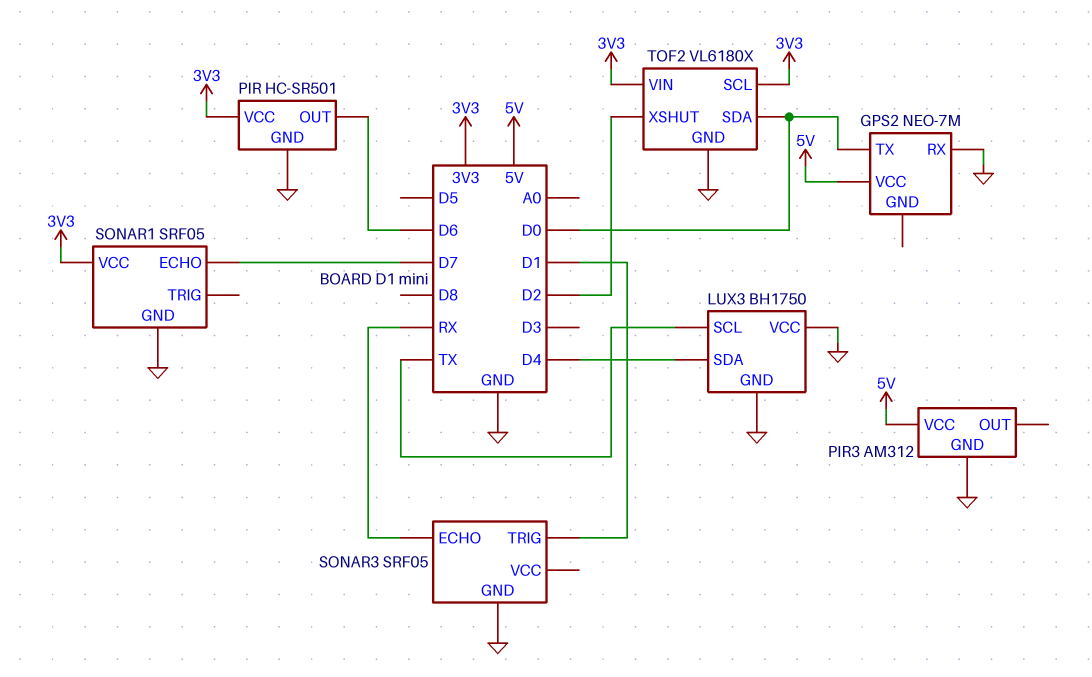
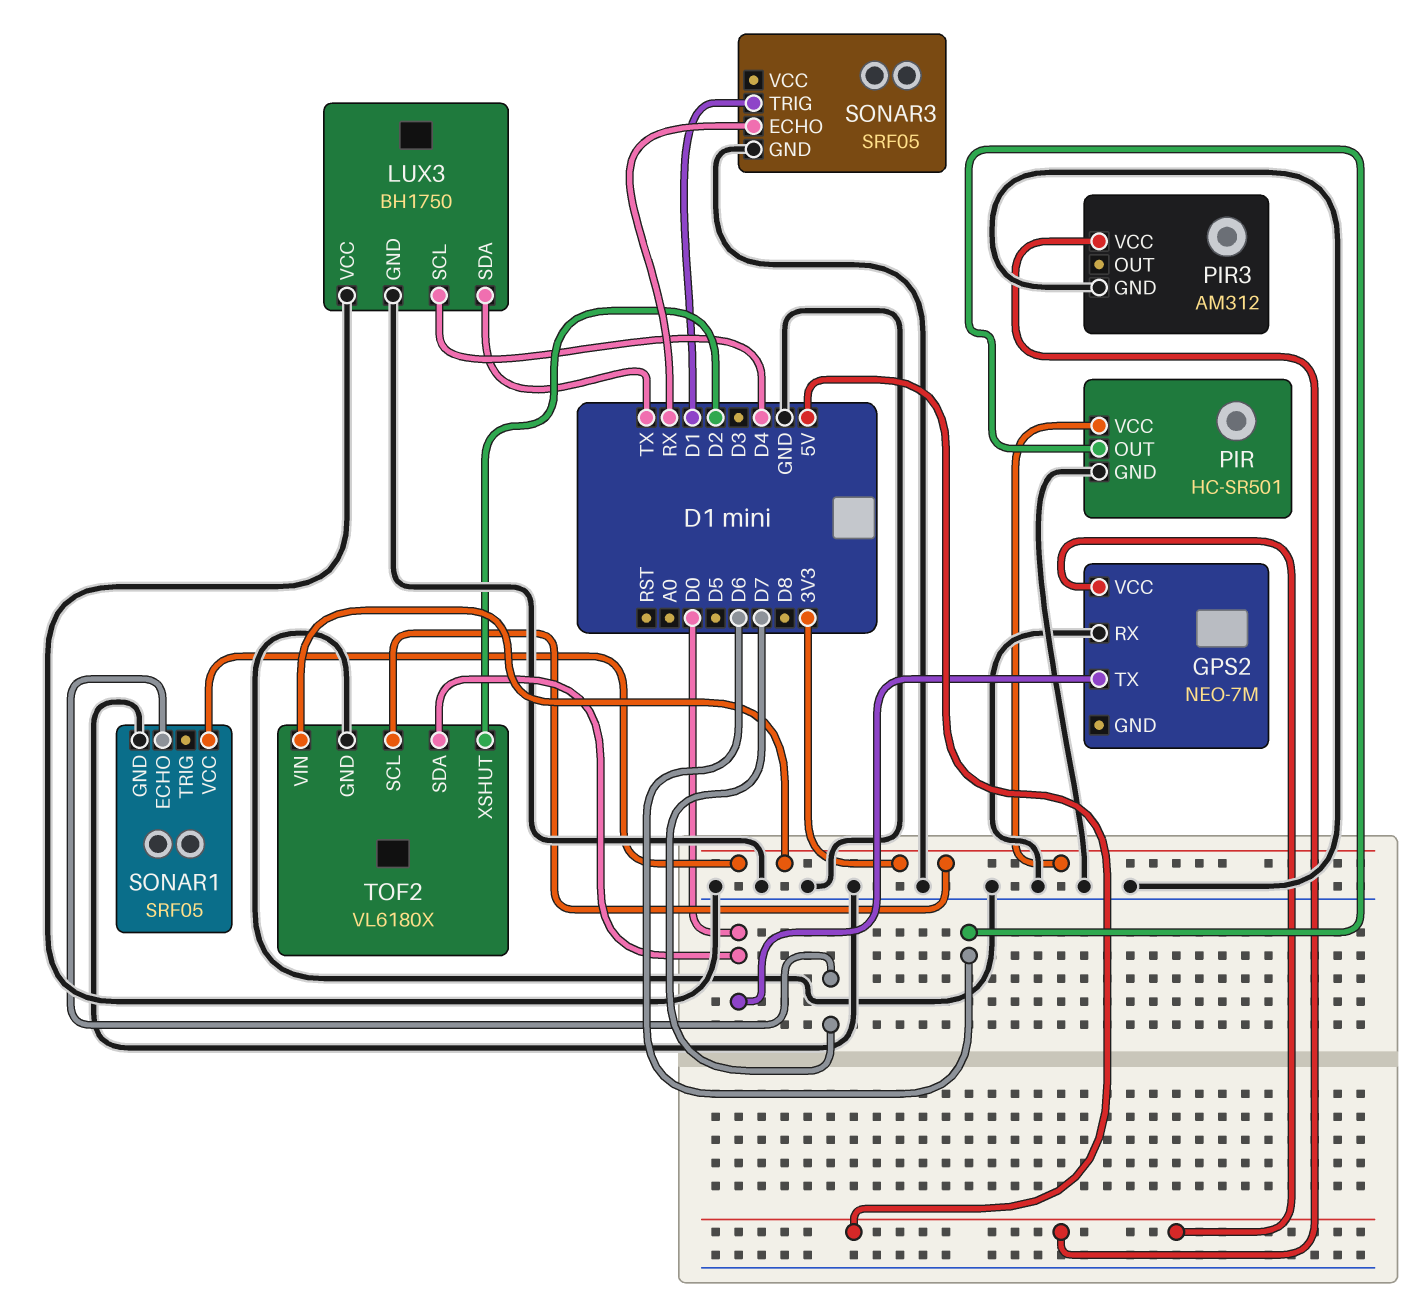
LUX3 pin SCL: TX -> D4
LUX3 pin SDA: D4 -> TX

